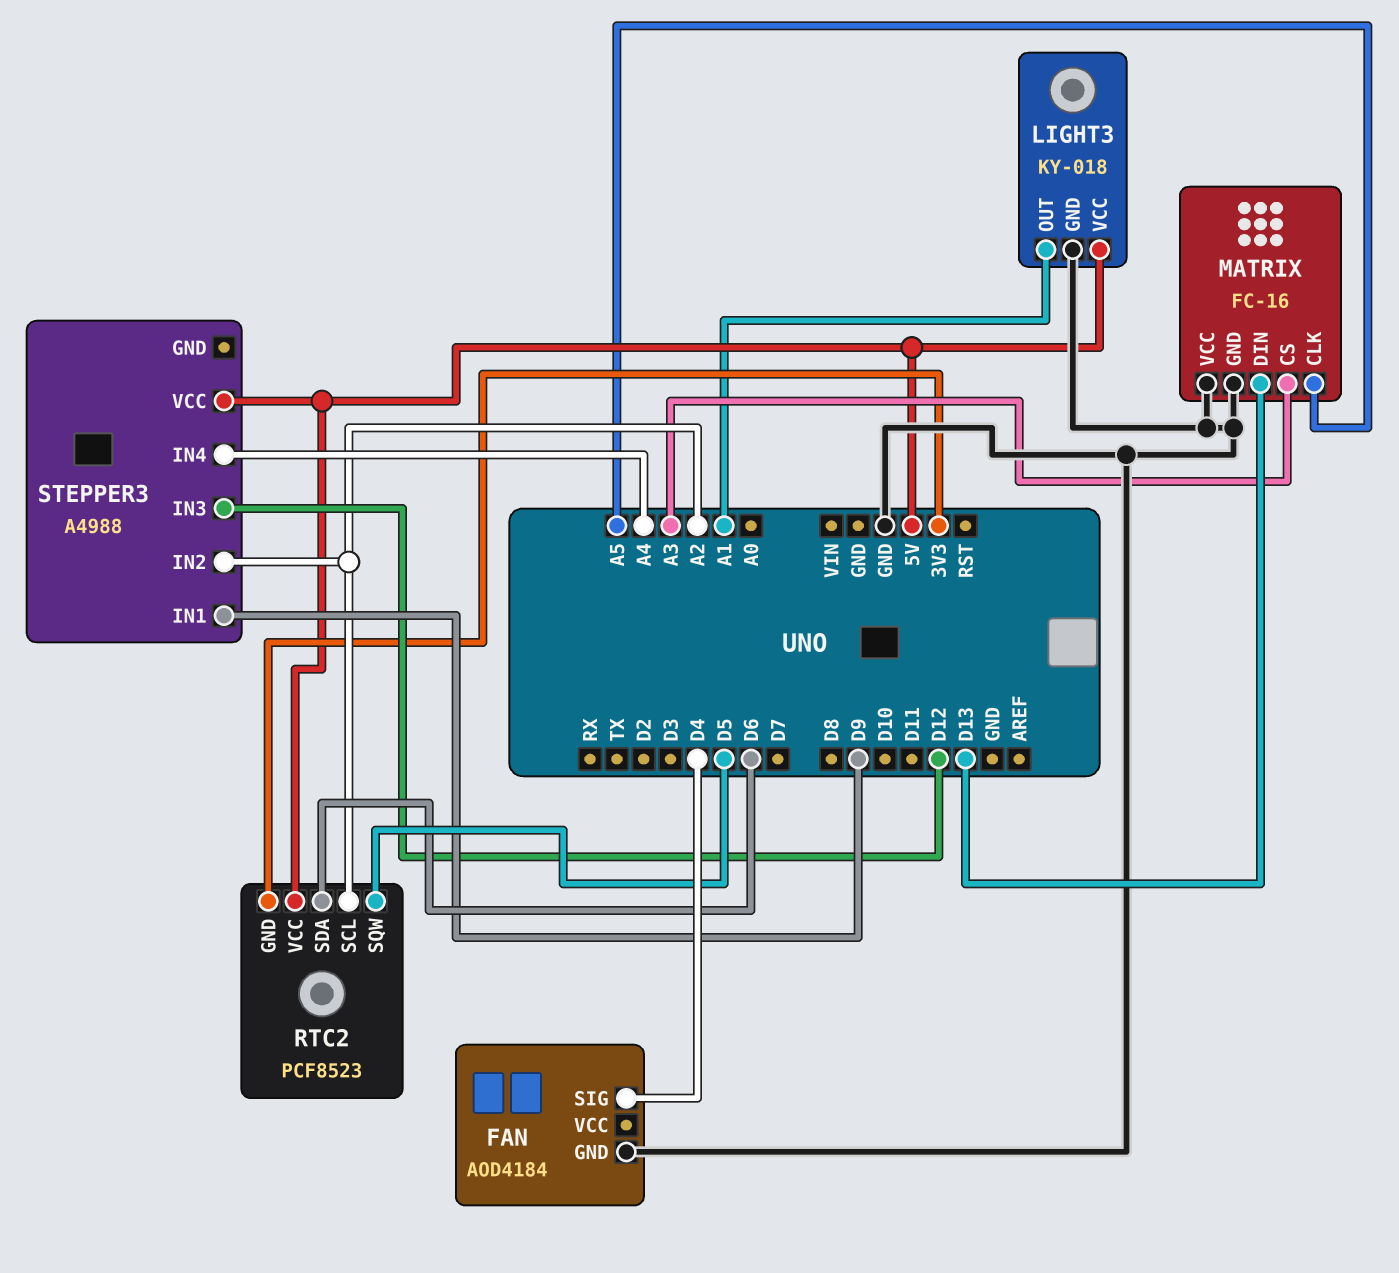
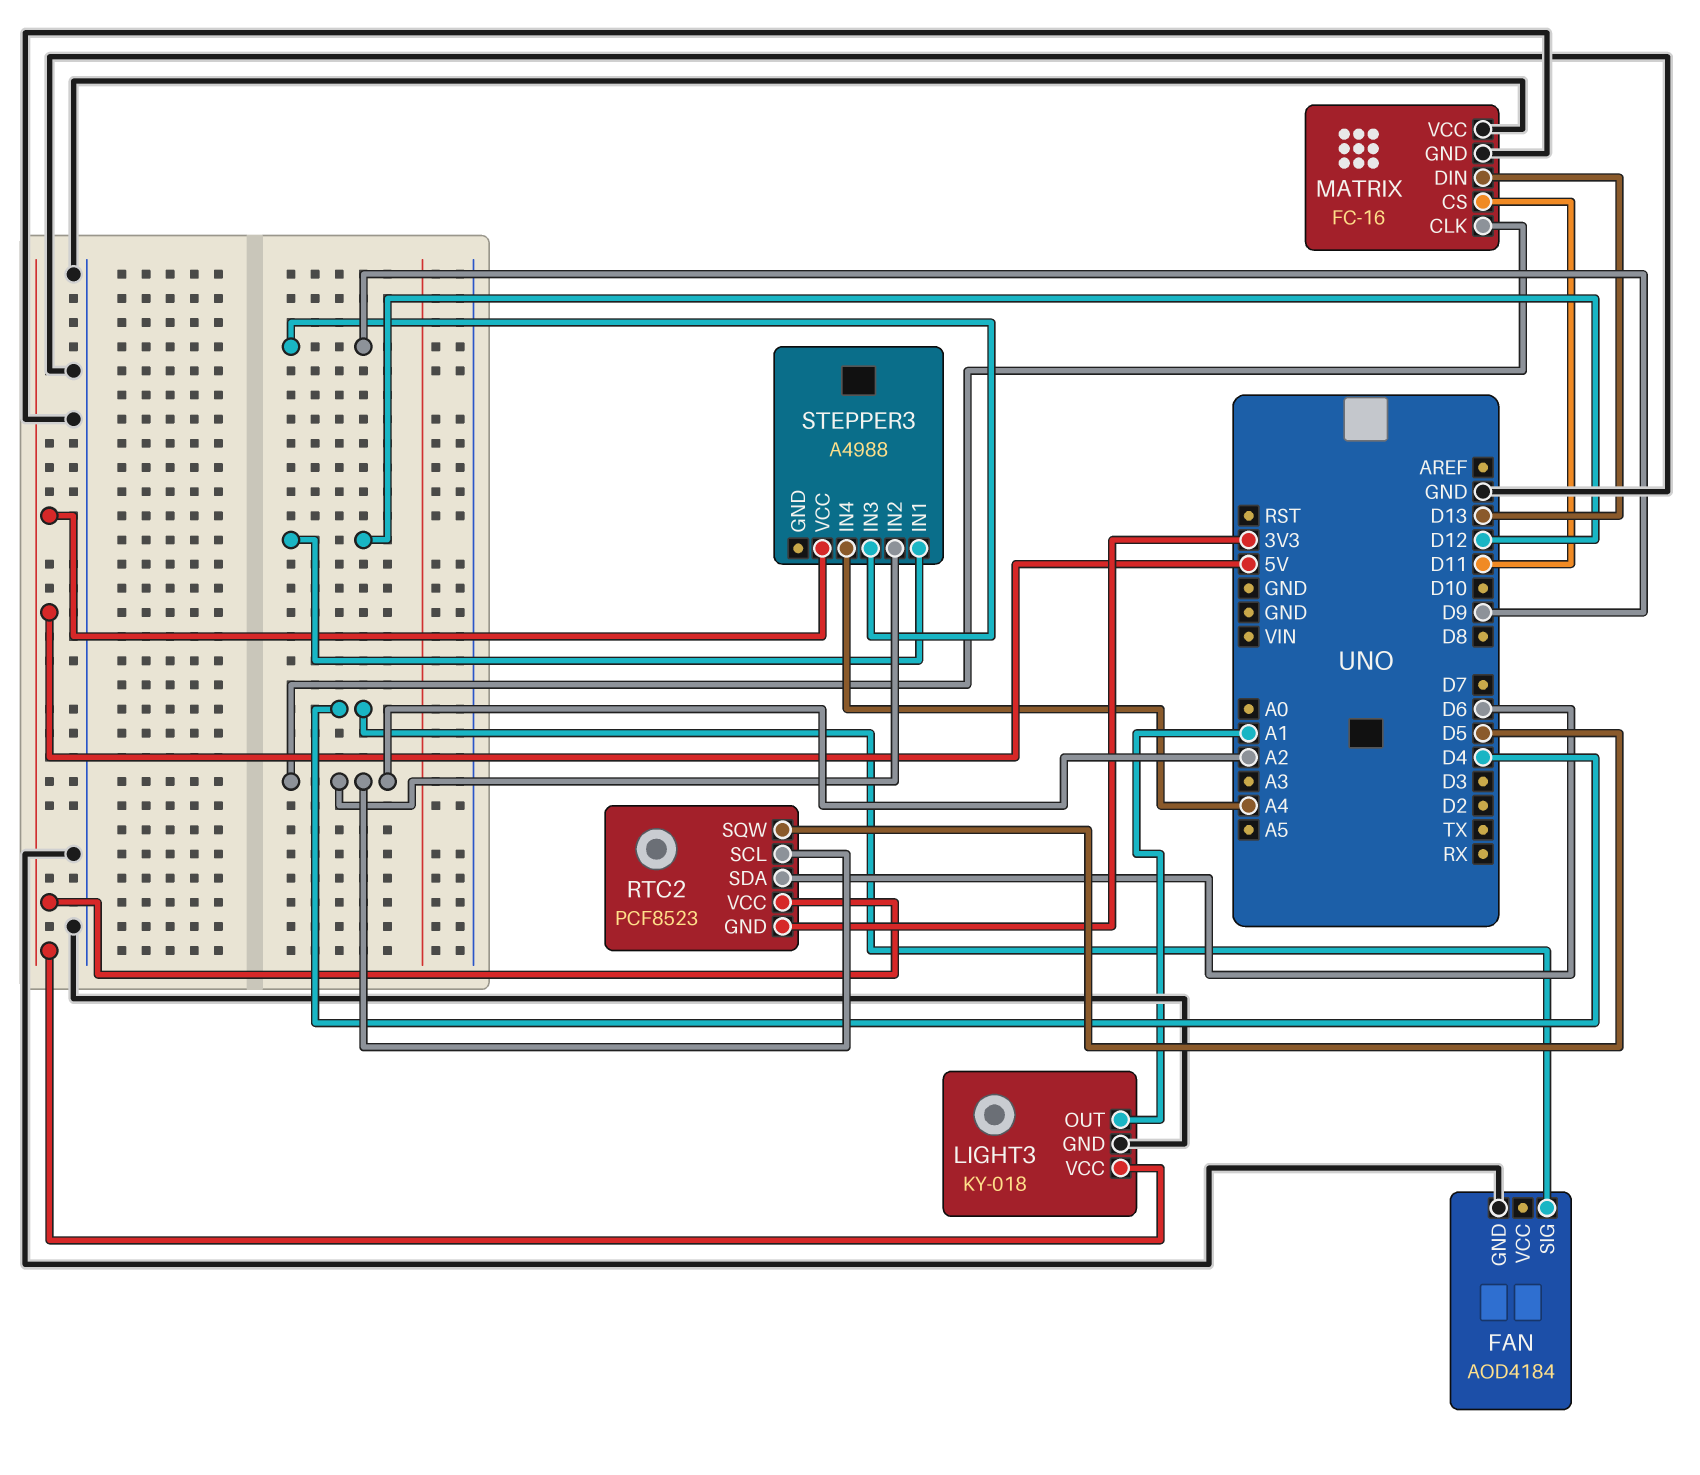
MATRIX pin CLK: A5 -> A2
MATRIX pin CS: A3 -> D11
STEPPER3 pin IN1: D9 -> D12
STEPPER3 pin IN3: D12 -> D9

